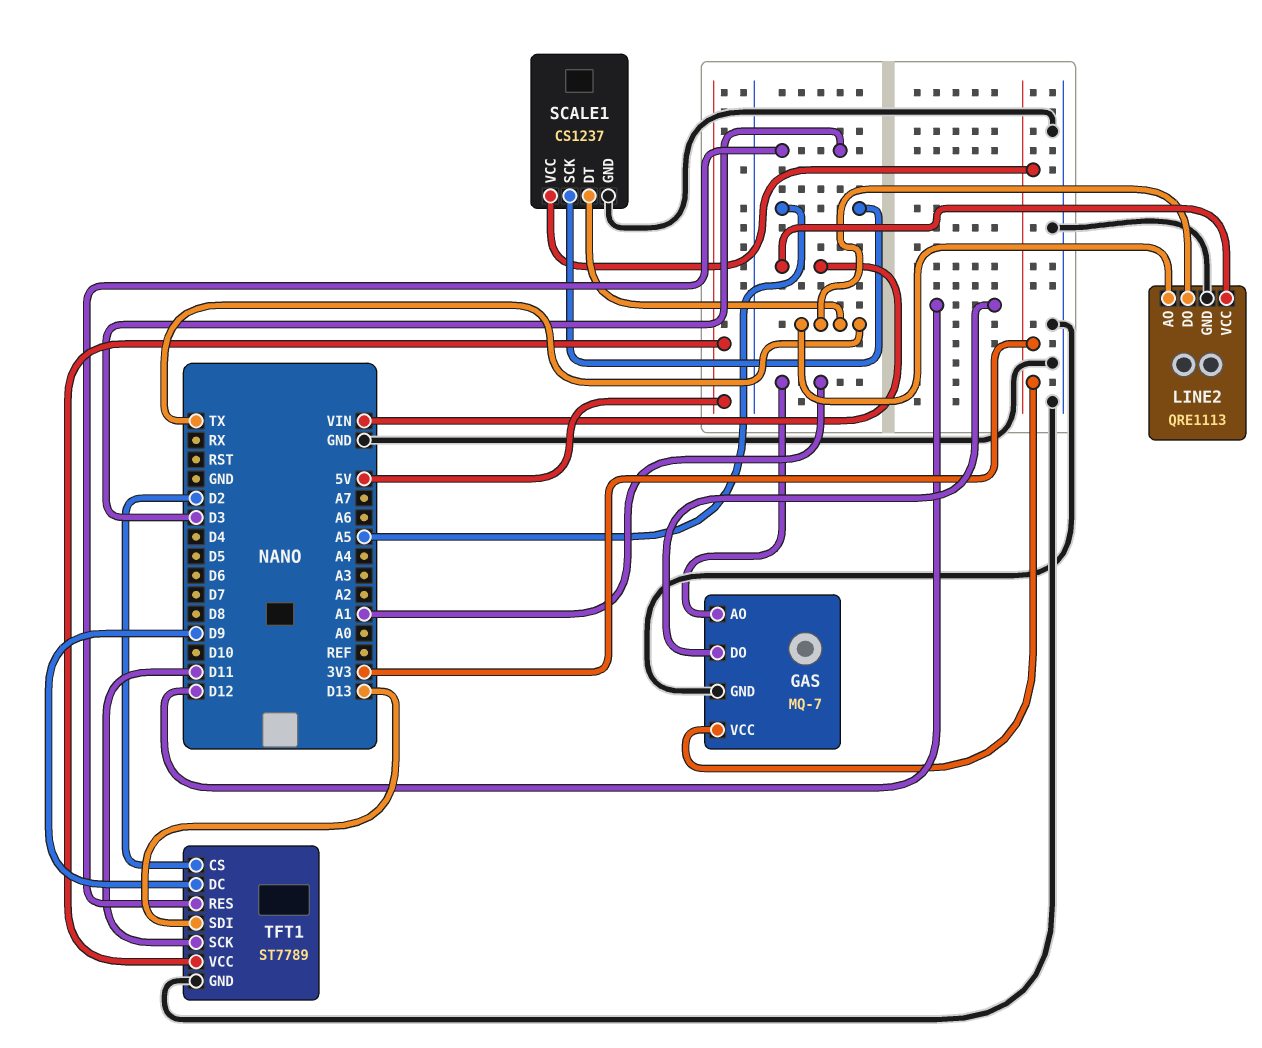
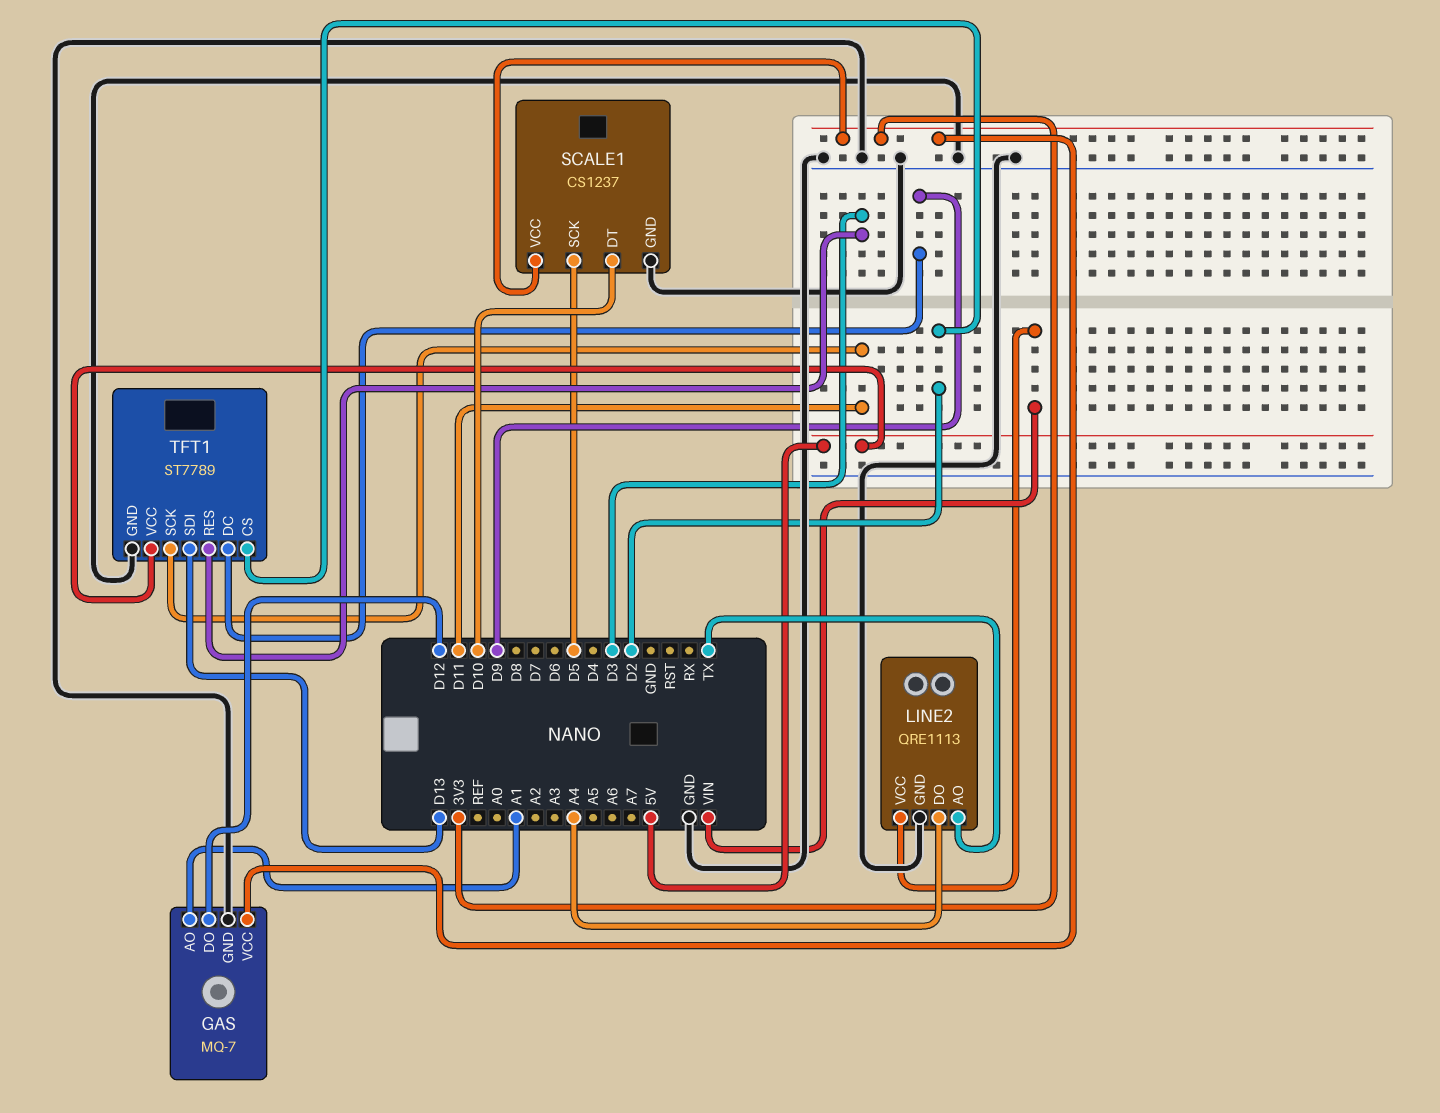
LINE2 pin DO: TX -> A4
SCALE1 pin DT: TX -> D10
SCALE1 pin SCK: A5 -> D5

